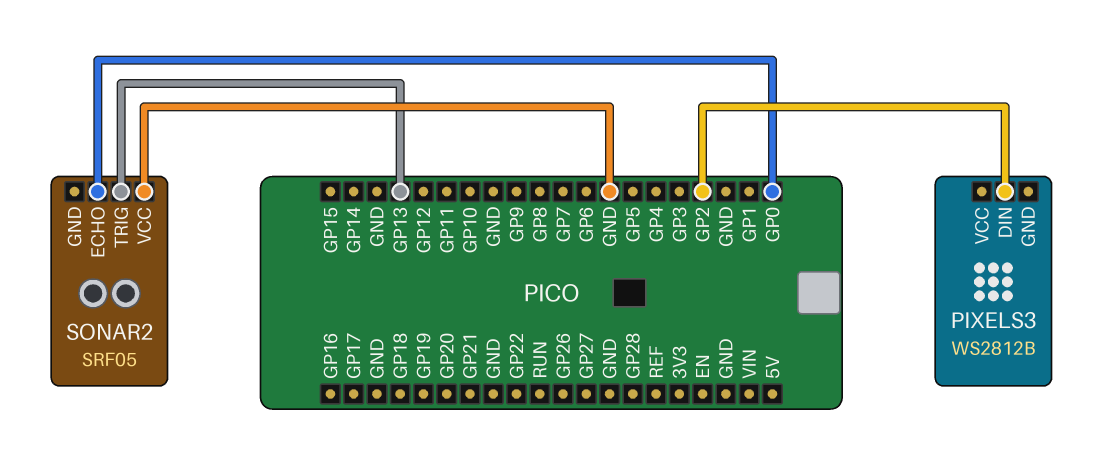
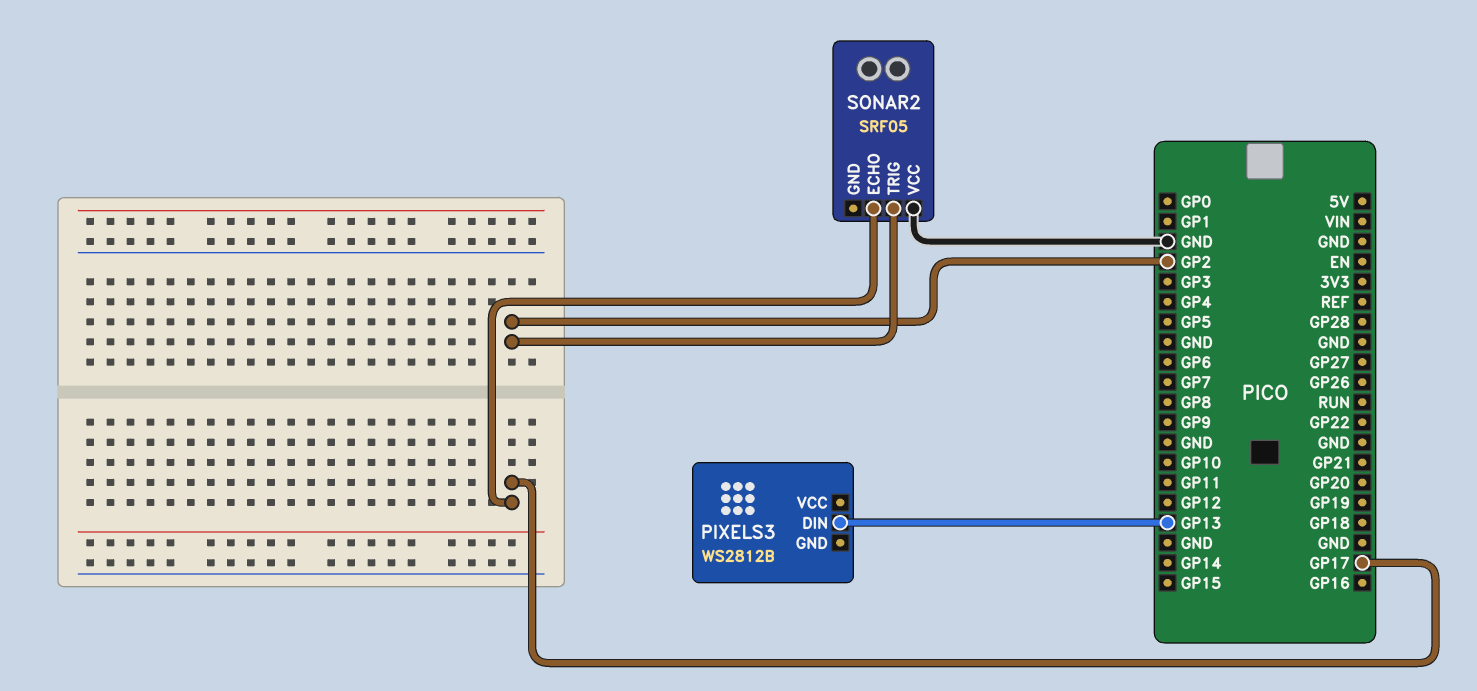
PIXELS3 pin DIN: GP2 -> GP13
SONAR2 pin ECHO: GP0 -> GP17
SONAR2 pin TRIG: GP13 -> GP2

